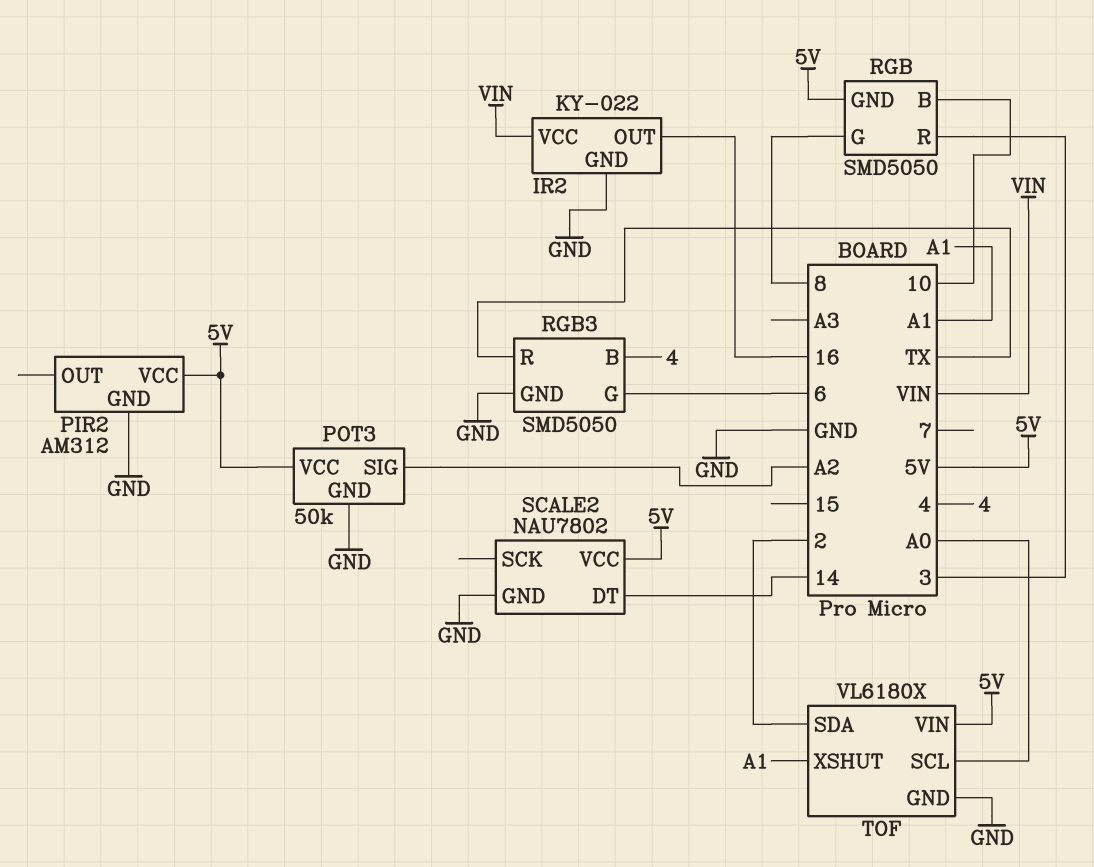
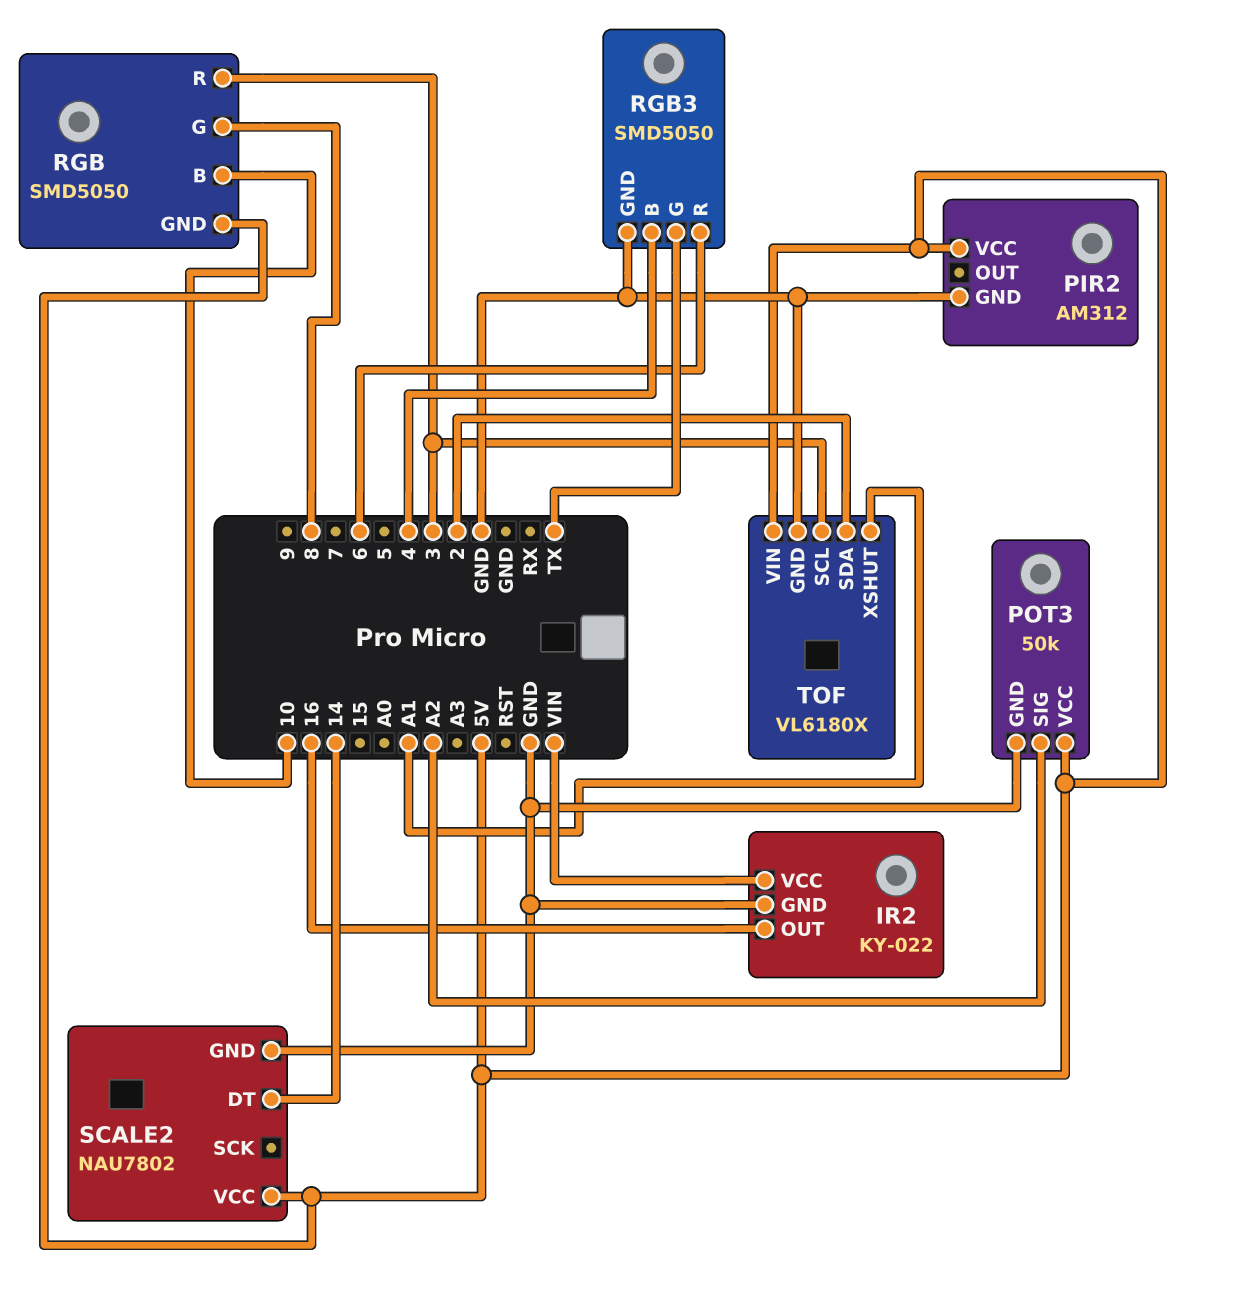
RGB3 pin G: 6 -> TX
RGB3 pin R: TX -> 6
TOF pin SCL: A0 -> 3

